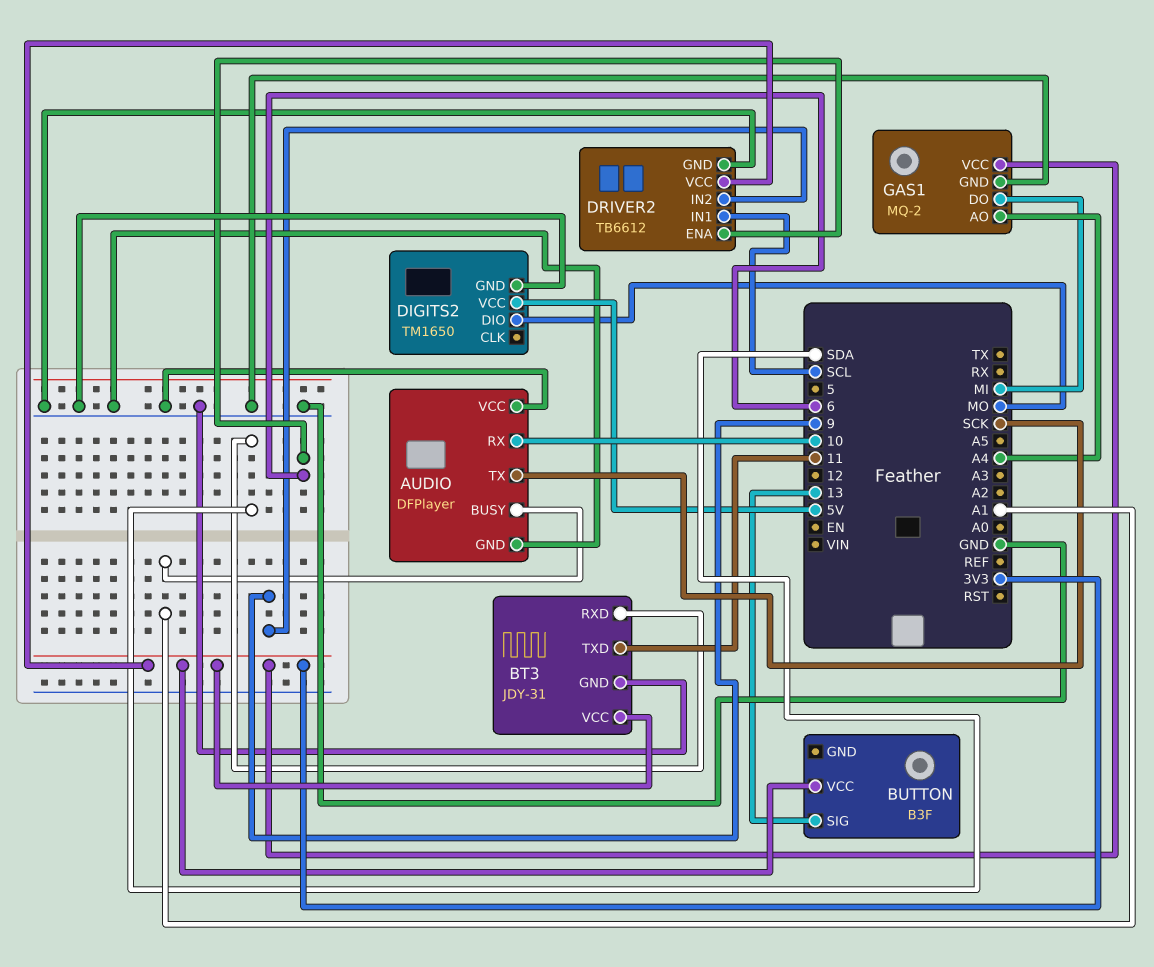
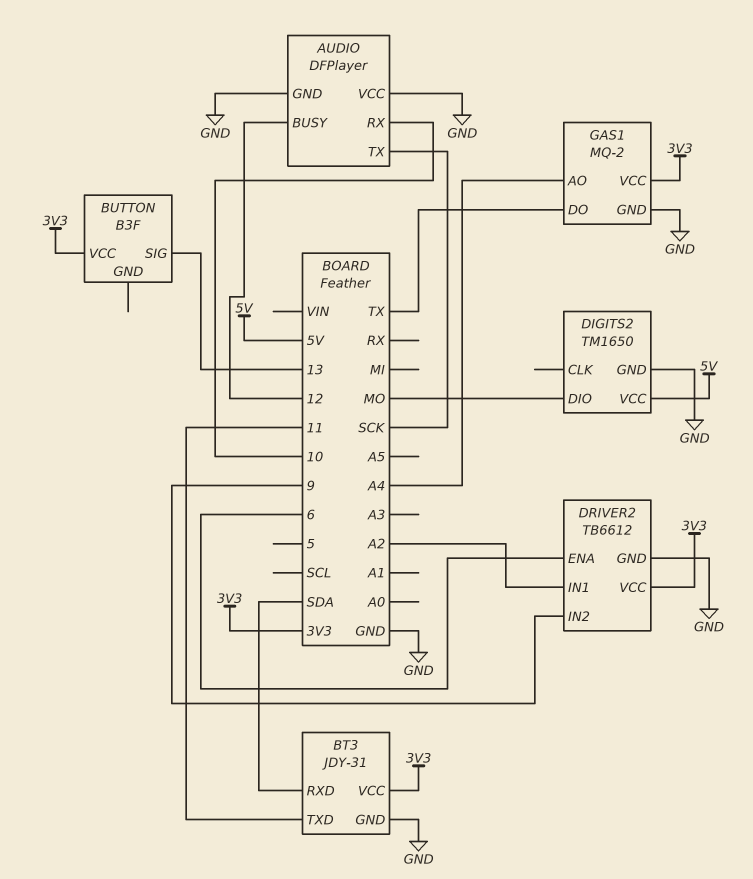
AUDIO pin BUSY: A1 -> 12
DRIVER2 pin IN1: SCL -> A2
GAS1 pin DO: MI -> TX

